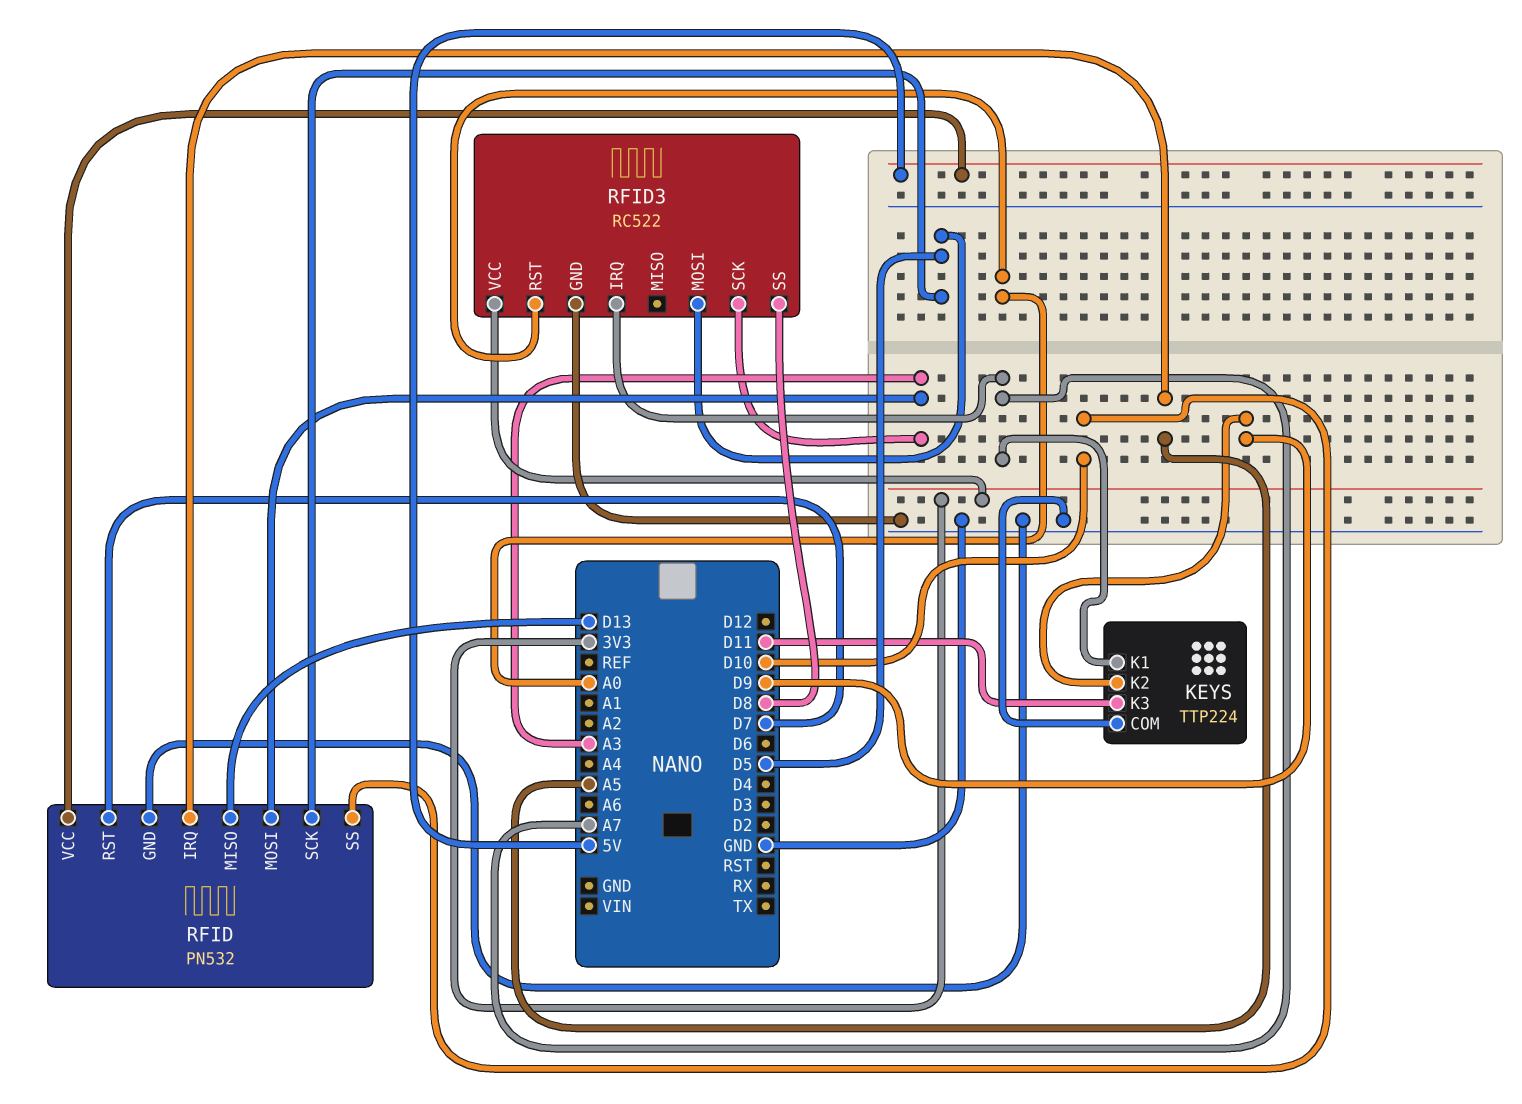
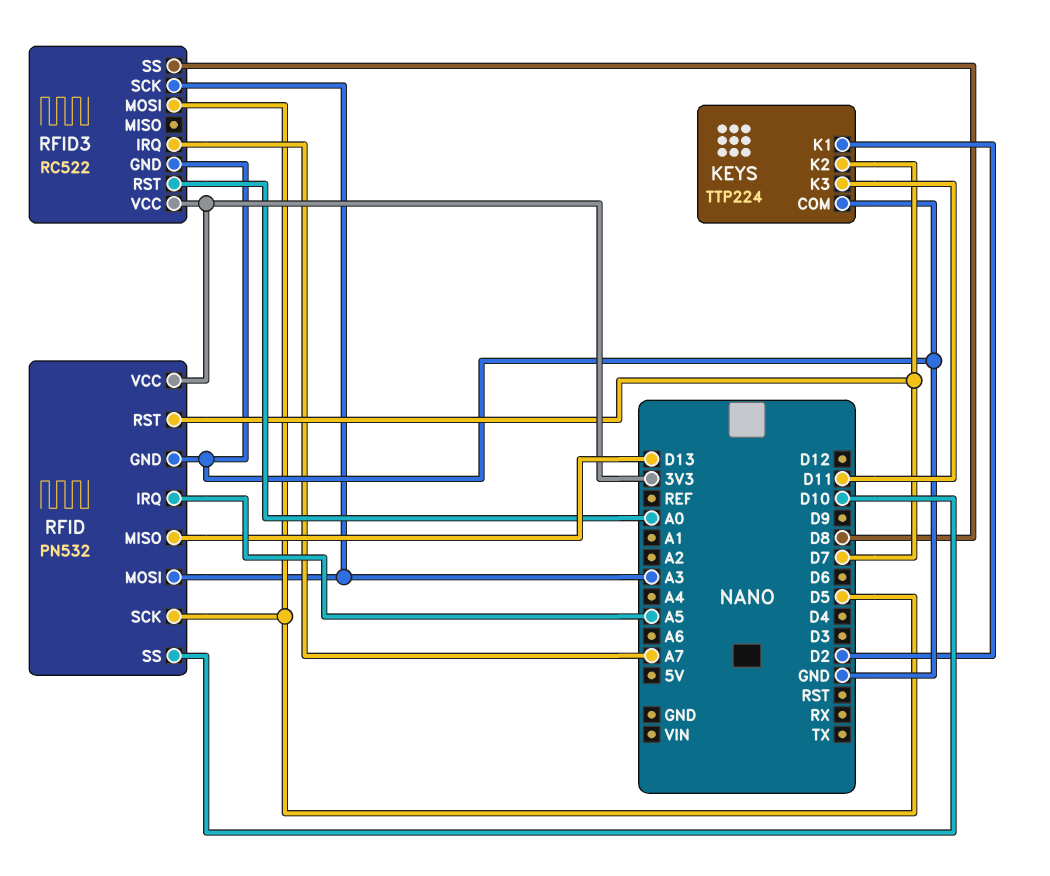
KEYS pin K1: A7 -> D2
KEYS pin K2: D9 -> D7
RFID pin VCC: 5V -> 3V3

